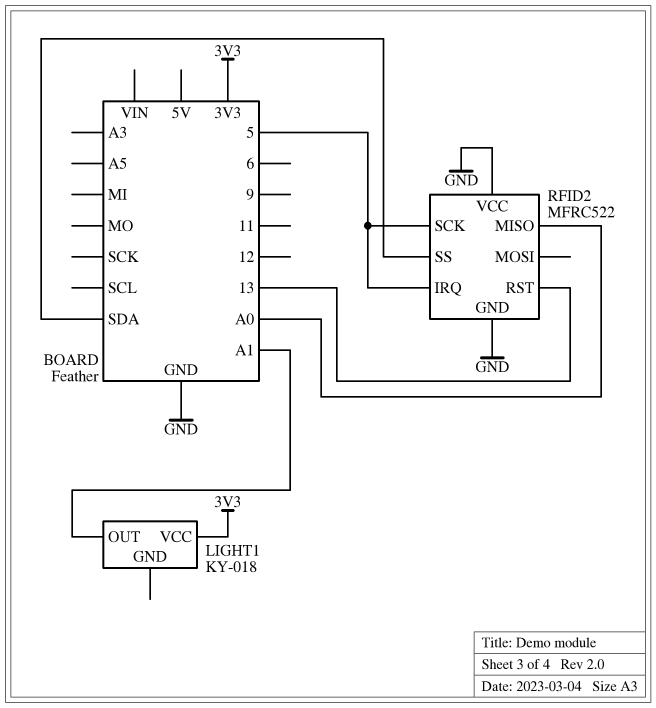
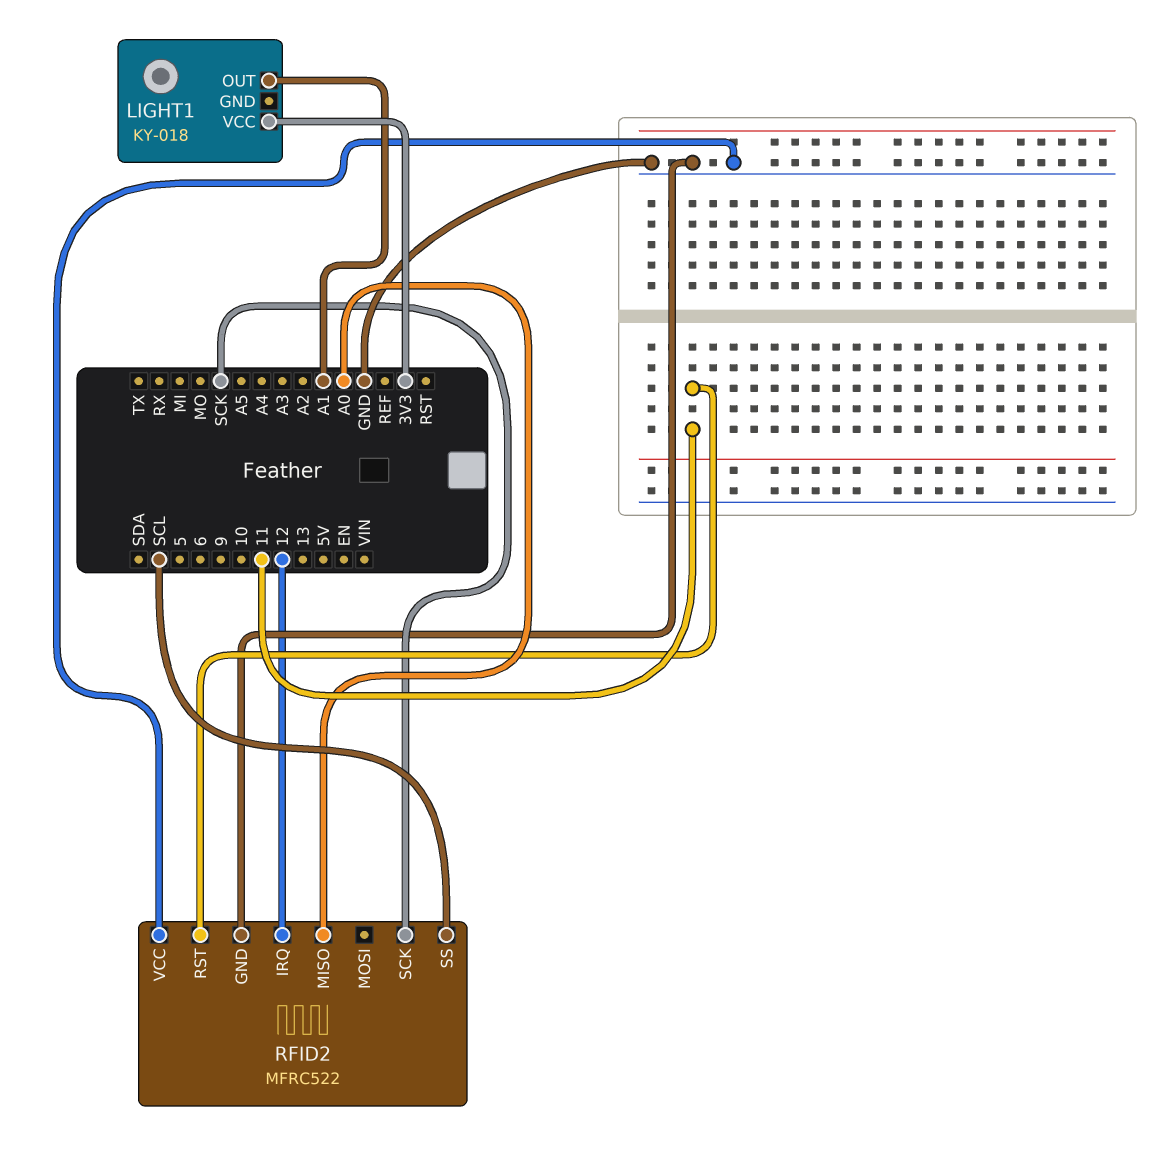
RFID2 pin IRQ: 5 -> 12
RFID2 pin RST: 13 -> 11
RFID2 pin SCK: 5 -> SCK
RFID2 pin SS: SDA -> SCL

